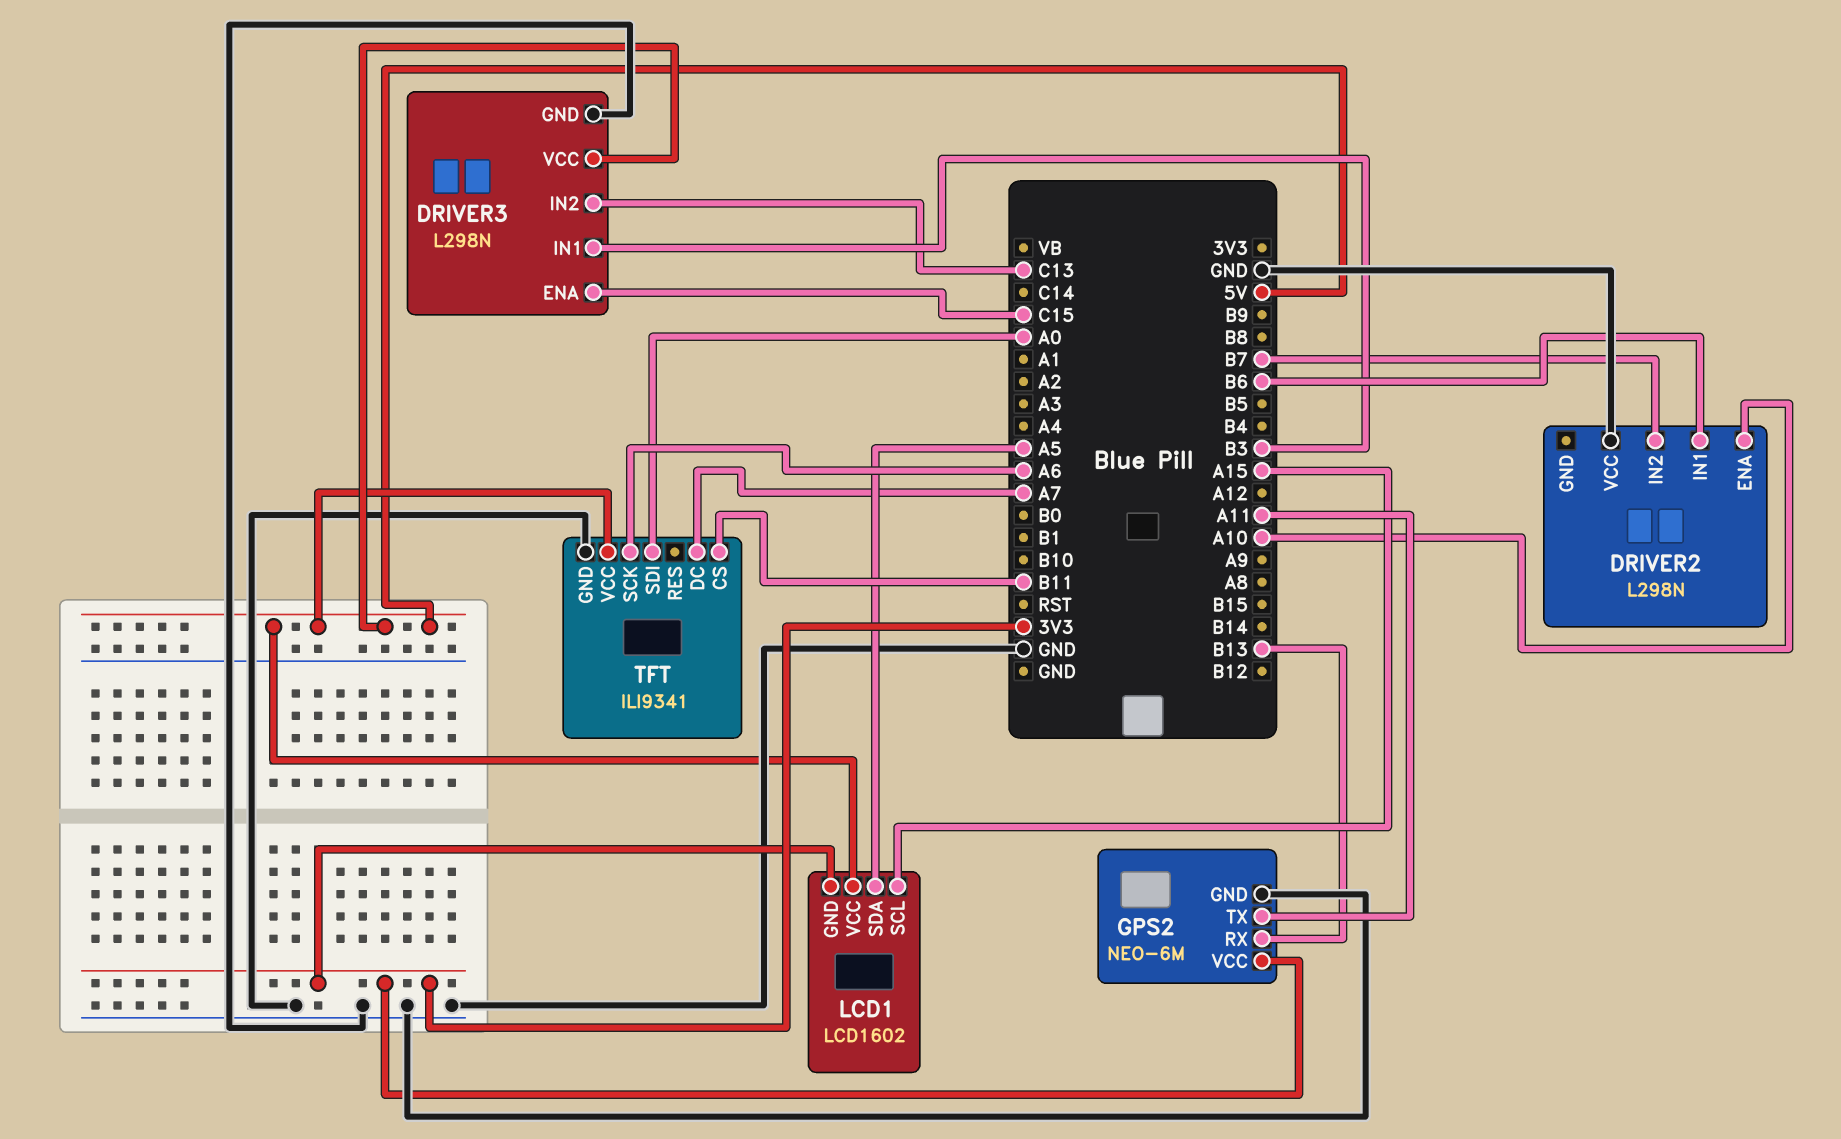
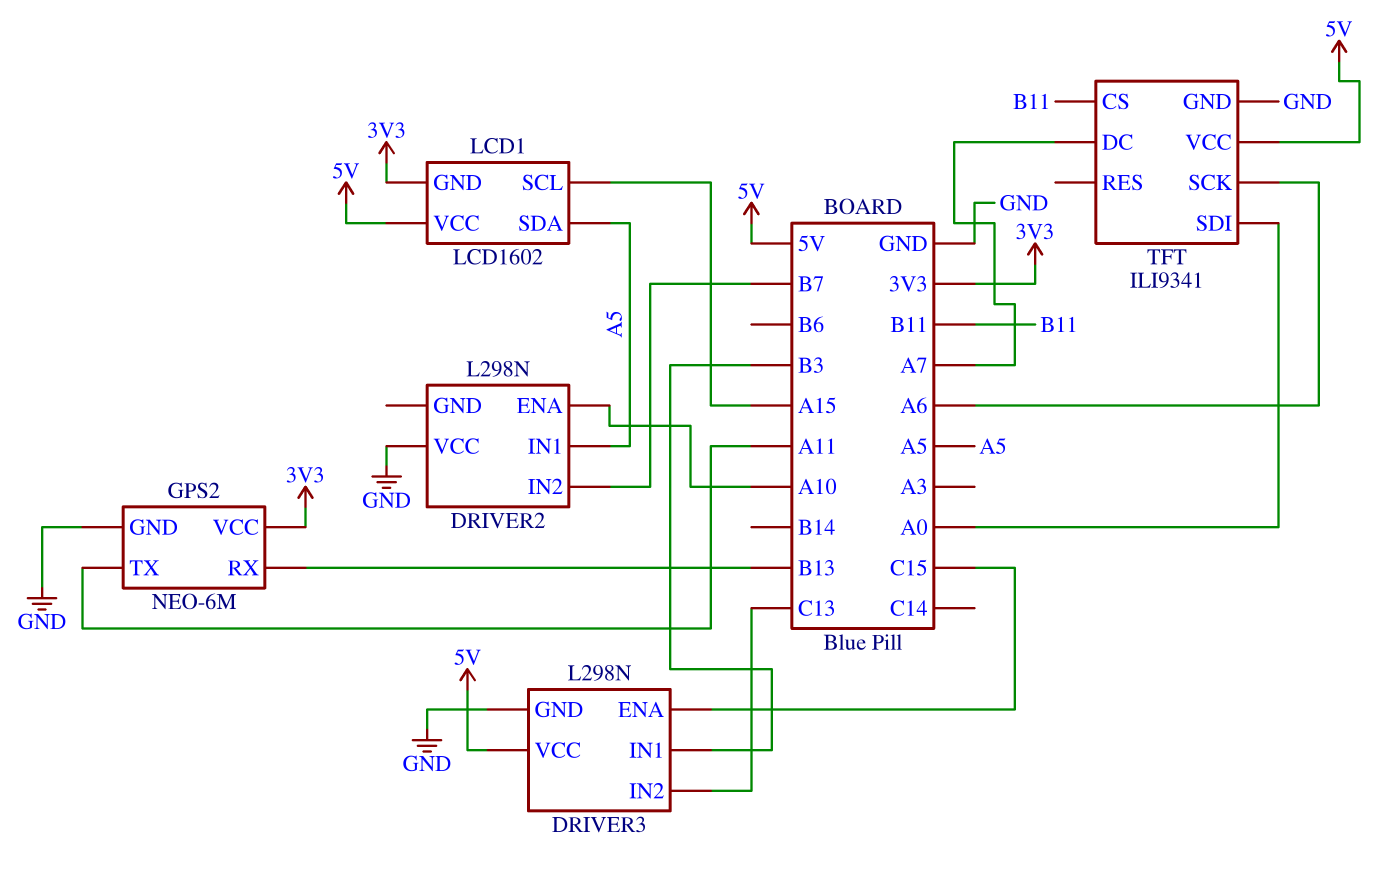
DRIVER2 pin IN1: B6 -> A5

